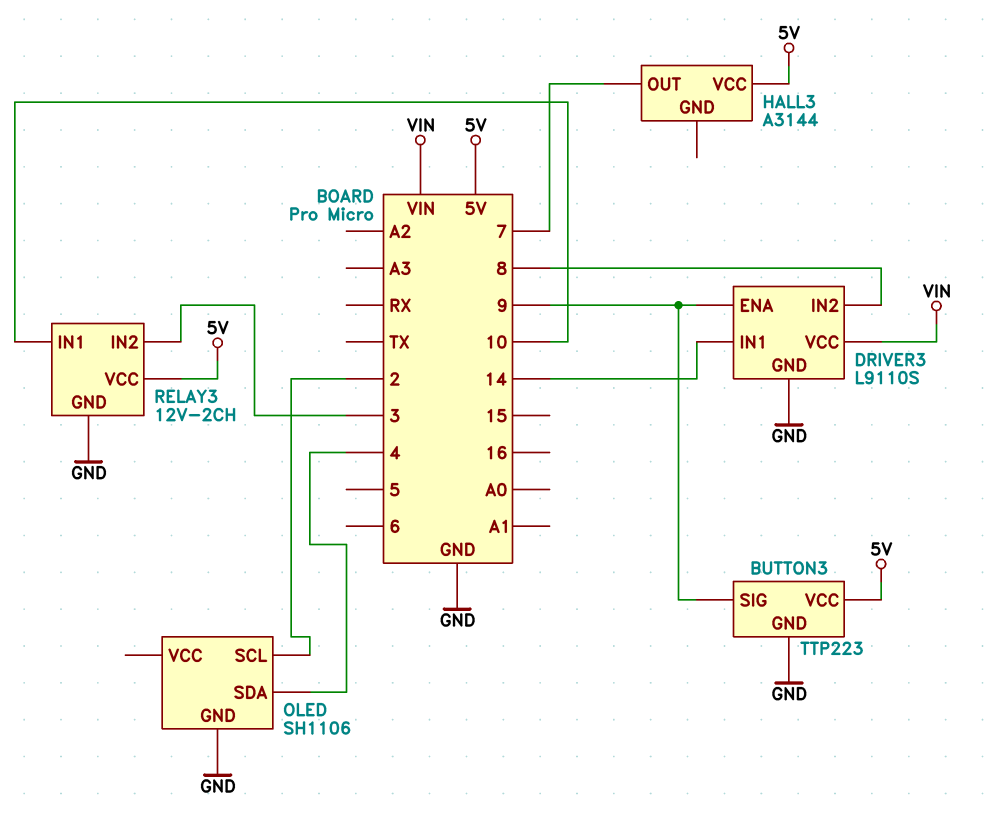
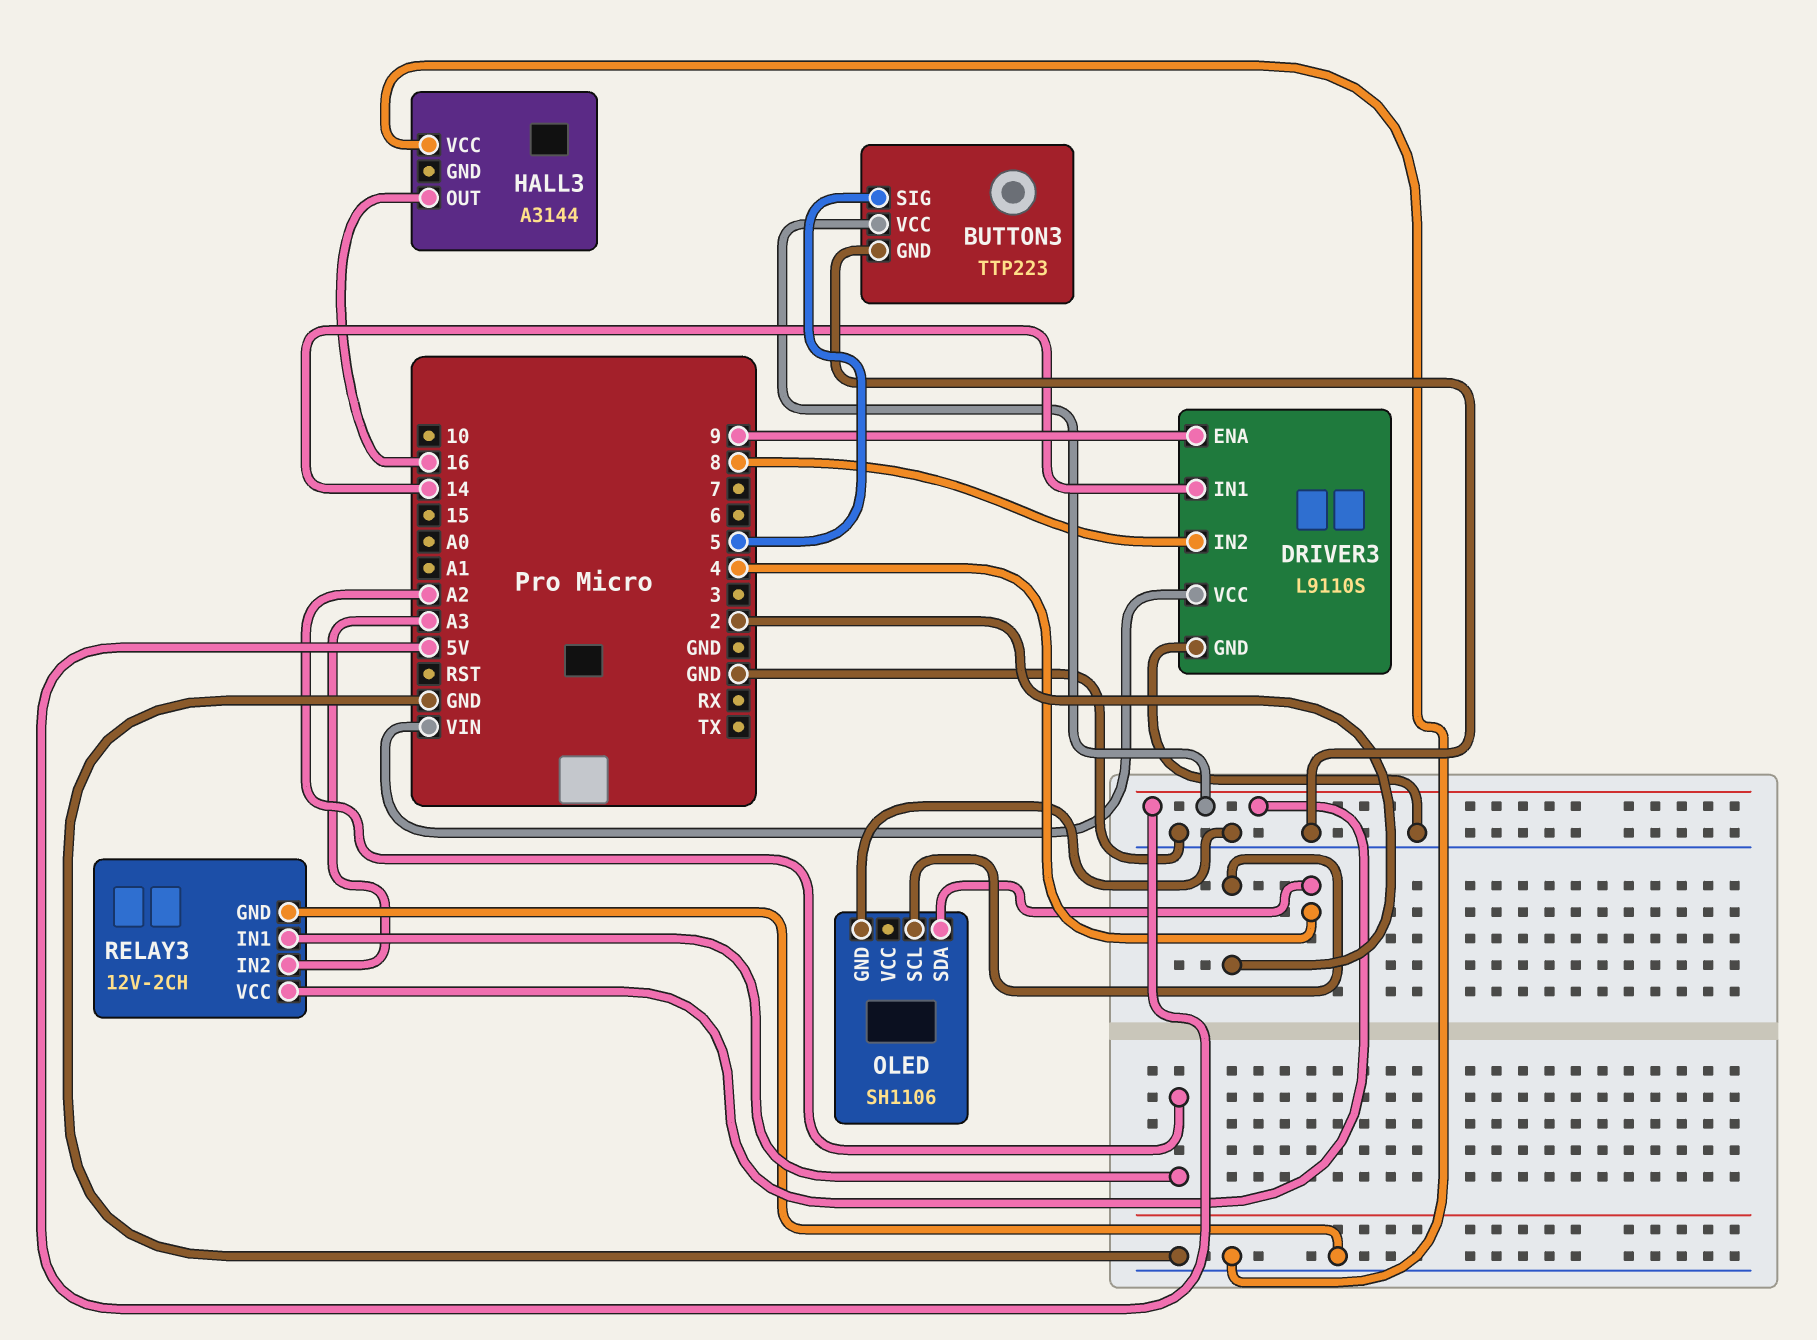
BUTTON3 pin SIG: 9 -> 5
HALL3 pin OUT: 7 -> 16
HALL3 pin VCC: 5V -> GND
RELAY3 pin IN1: 10 -> A2
RELAY3 pin IN2: 3 -> A3

